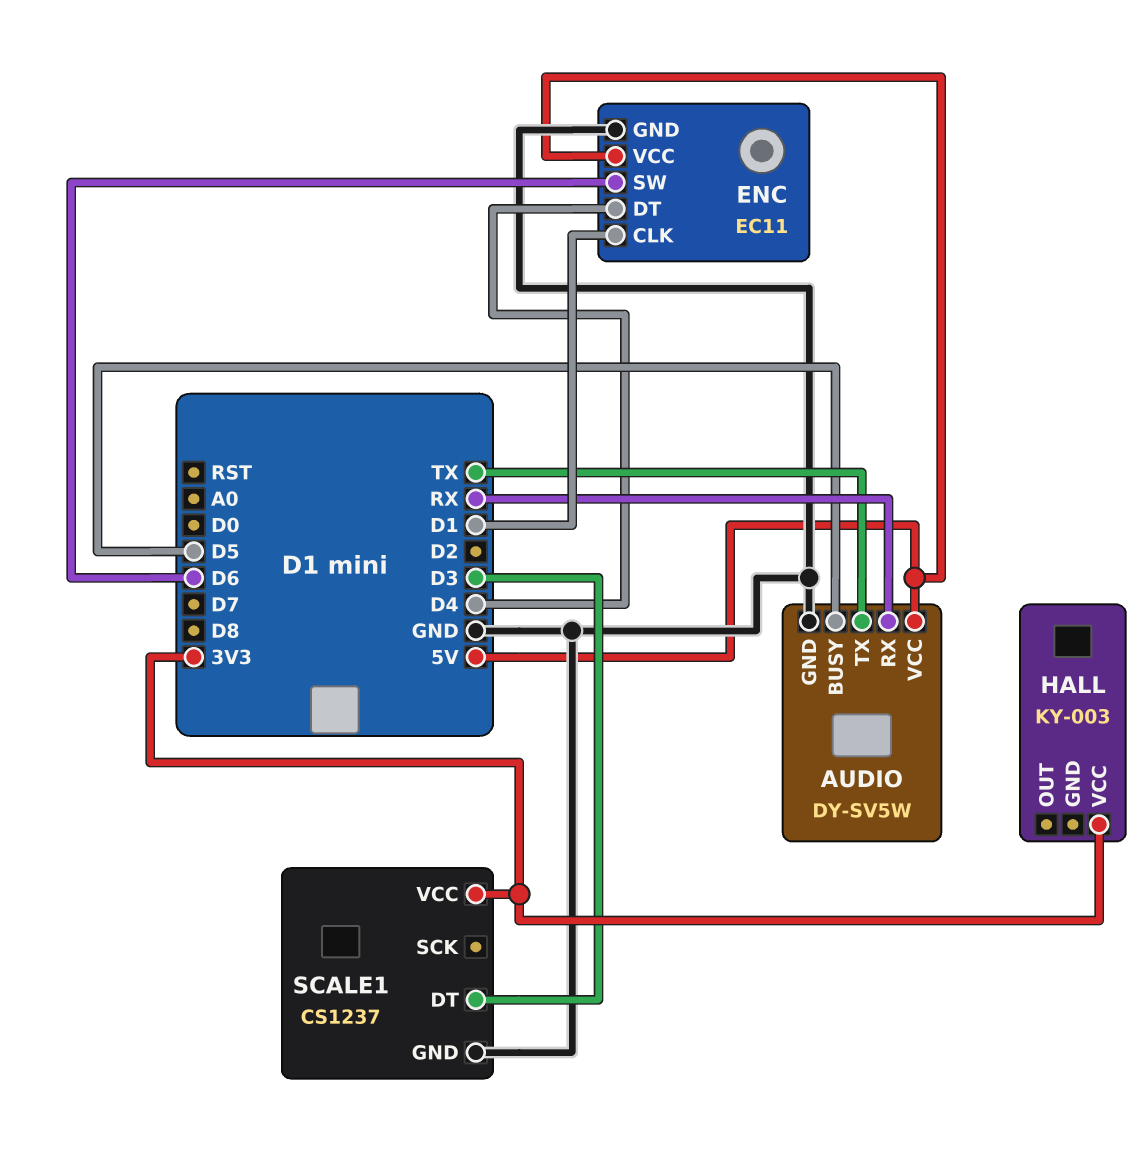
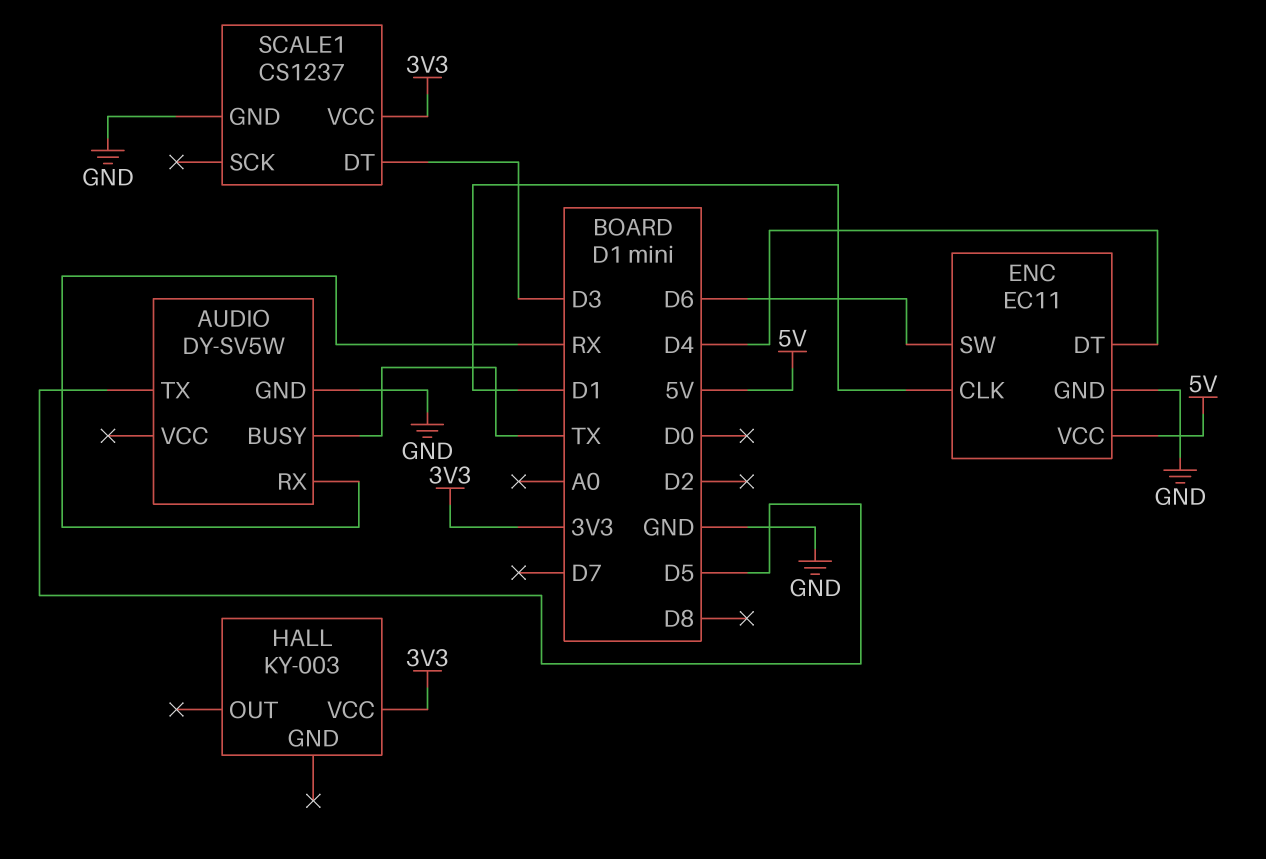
AUDIO pin BUSY: D5 -> TX
AUDIO pin TX: TX -> D5
AUDIO pin VCC: 5V -> none

